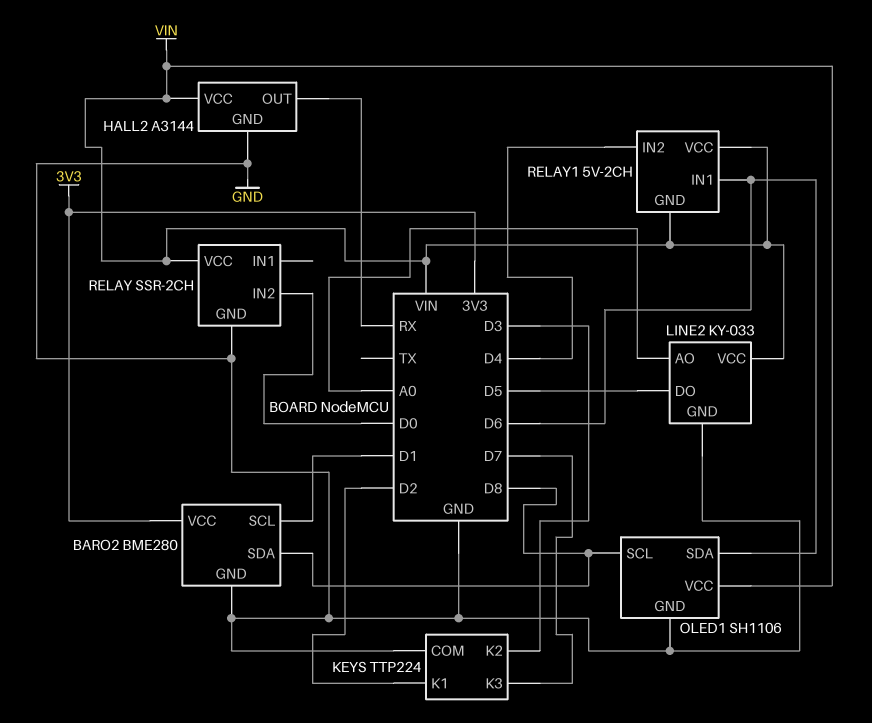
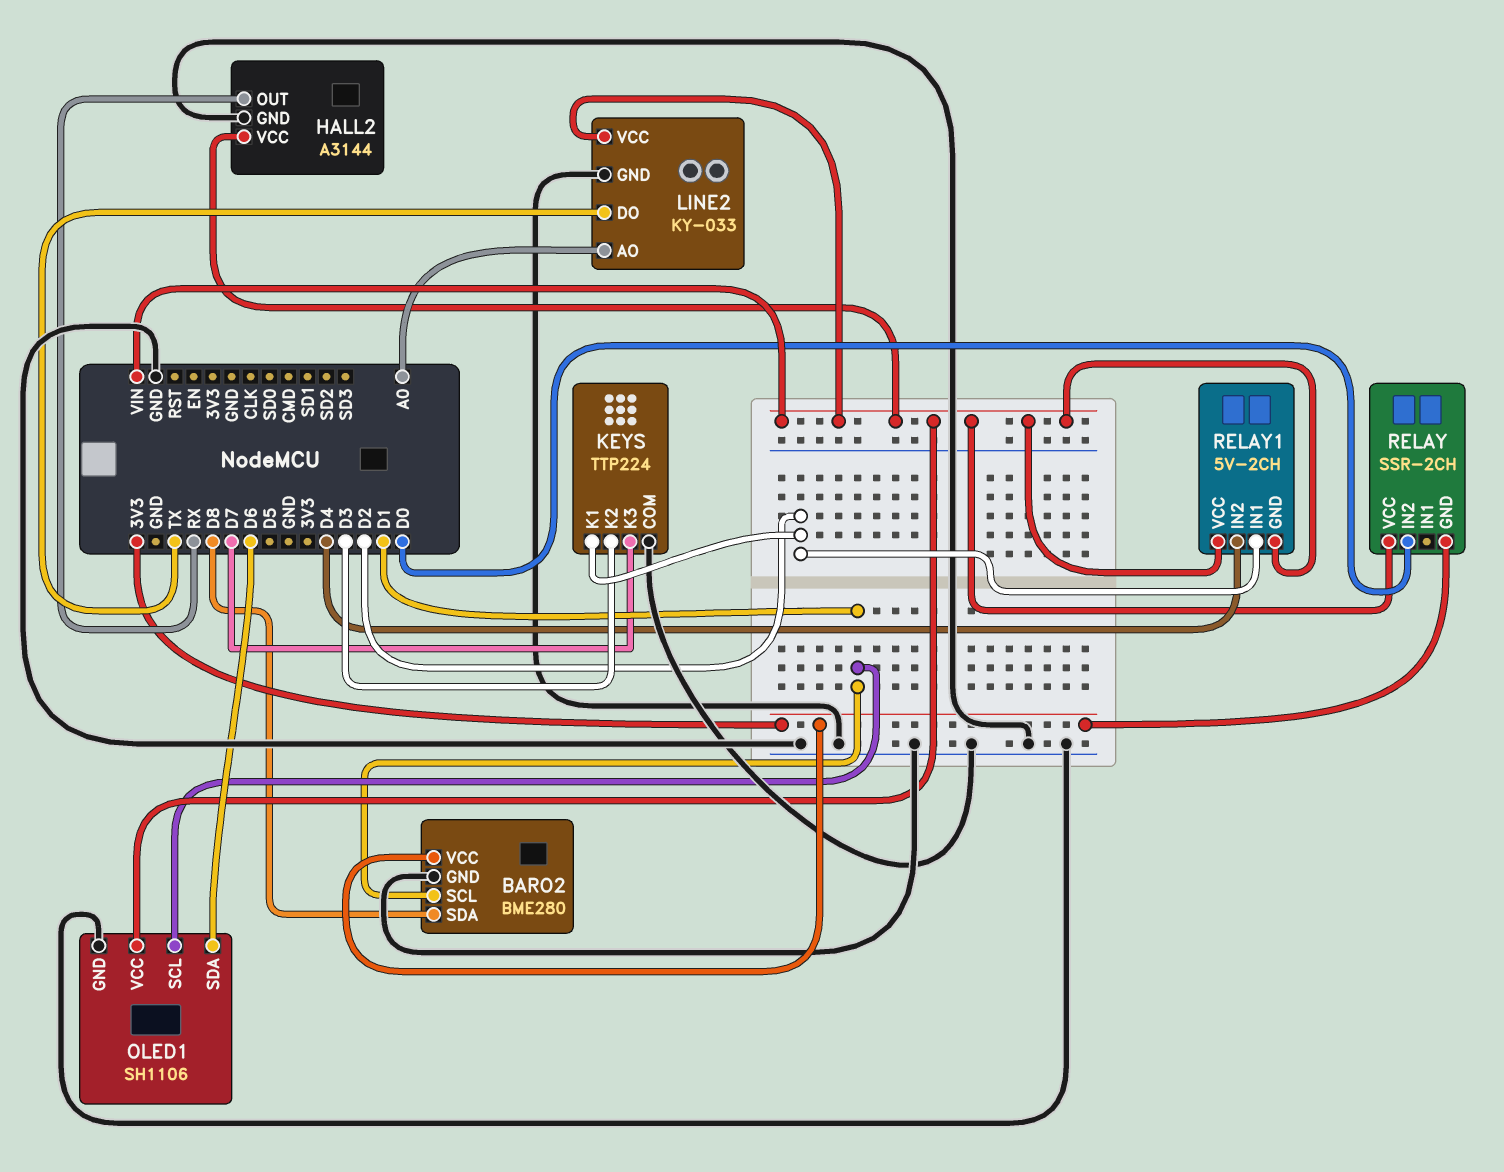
LINE2 pin DO: D5 -> TX
OLED1 pin SCL: D8 -> D1
RELAY pin GND: GND -> 3V3
RELAY1 pin IN1: D6 -> D2

